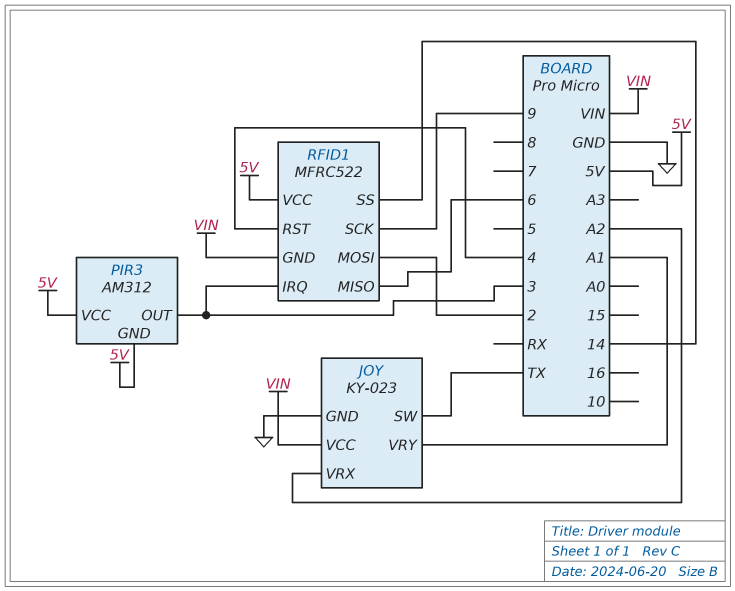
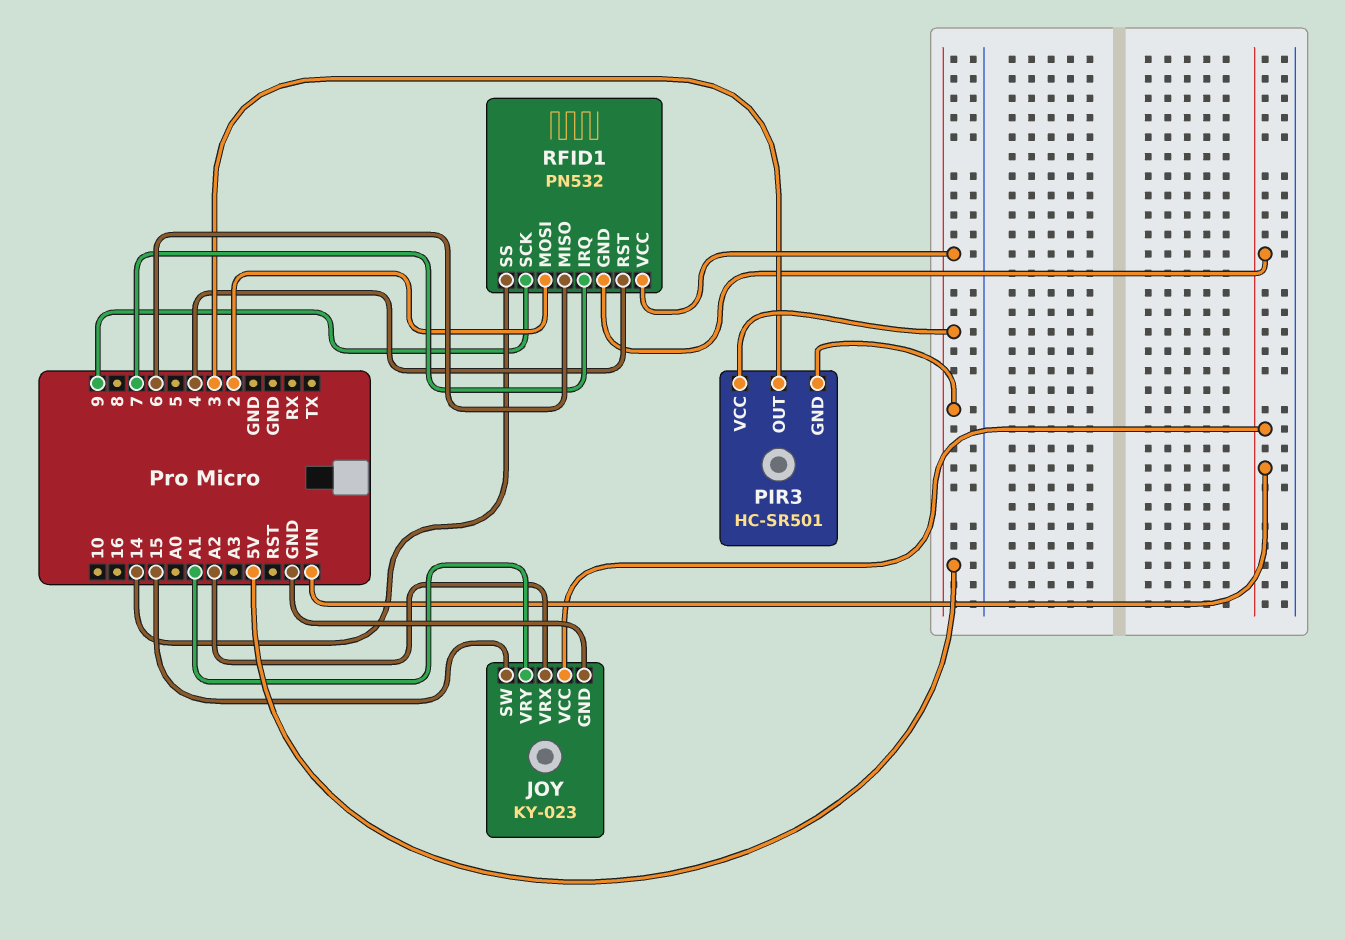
JOY pin SW: TX -> 15
PIR3: AM312 -> HC-SR501
RFID1: MFRC522 -> PN532
RFID1 pin IRQ: 3 -> 7

